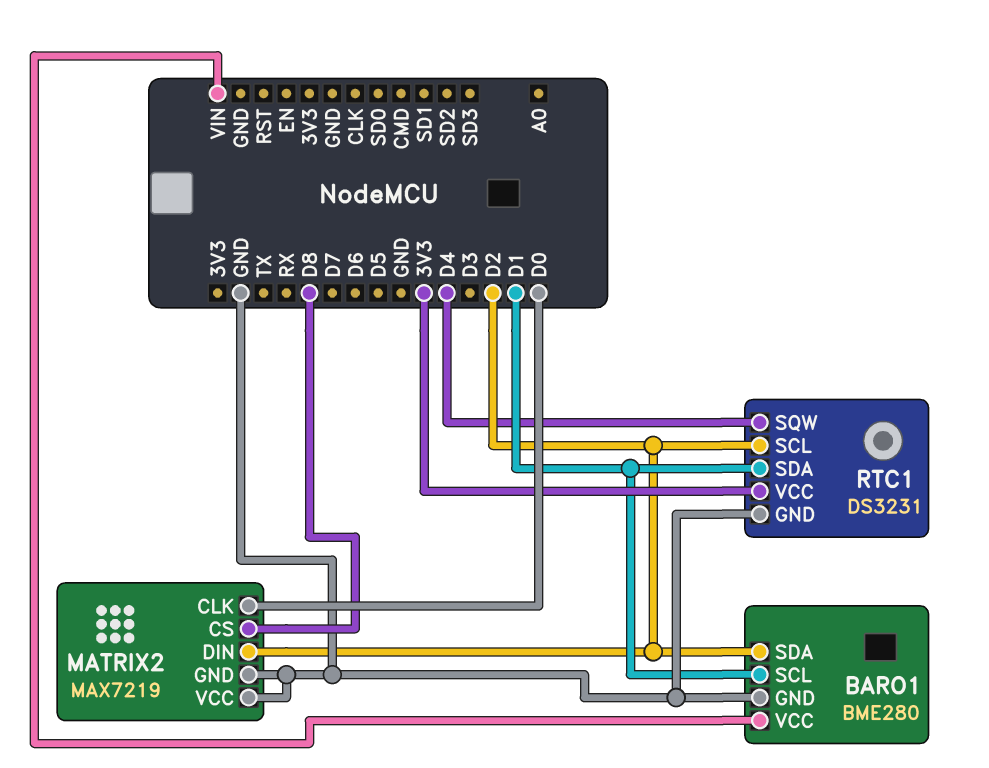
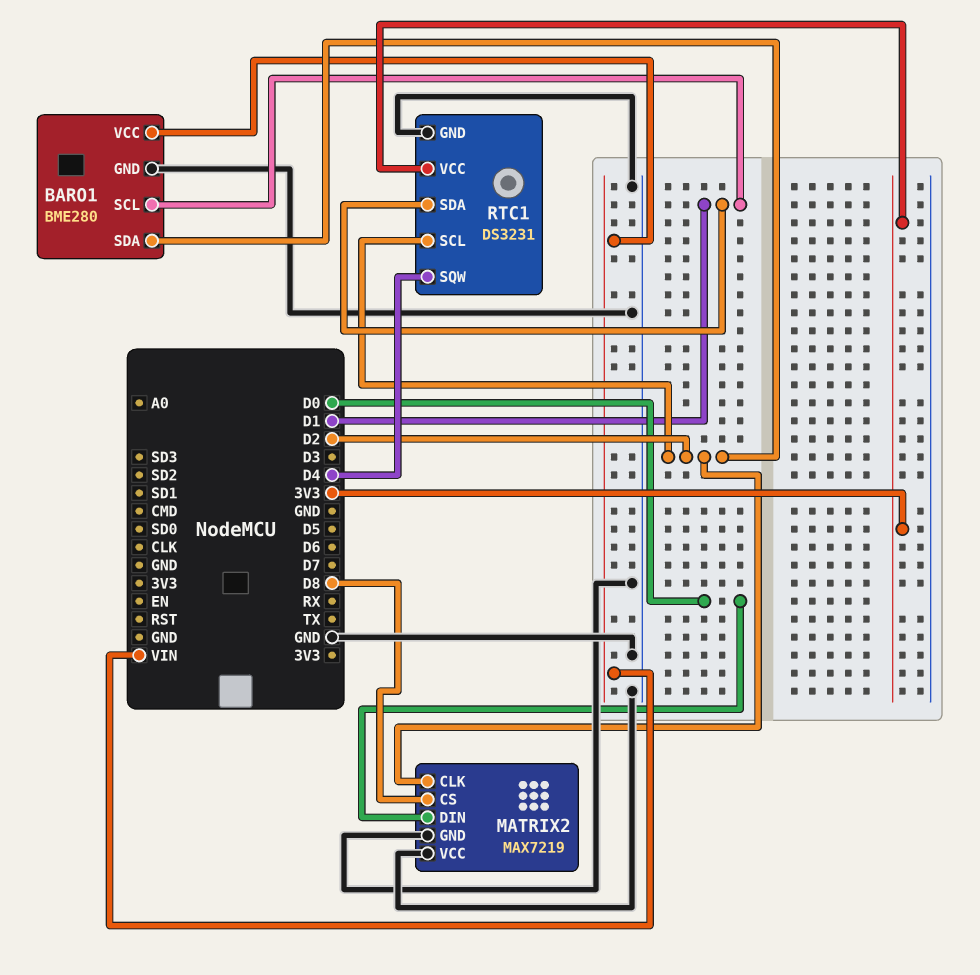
MATRIX2 pin CLK: D0 -> D2
MATRIX2 pin DIN: D2 -> D0

